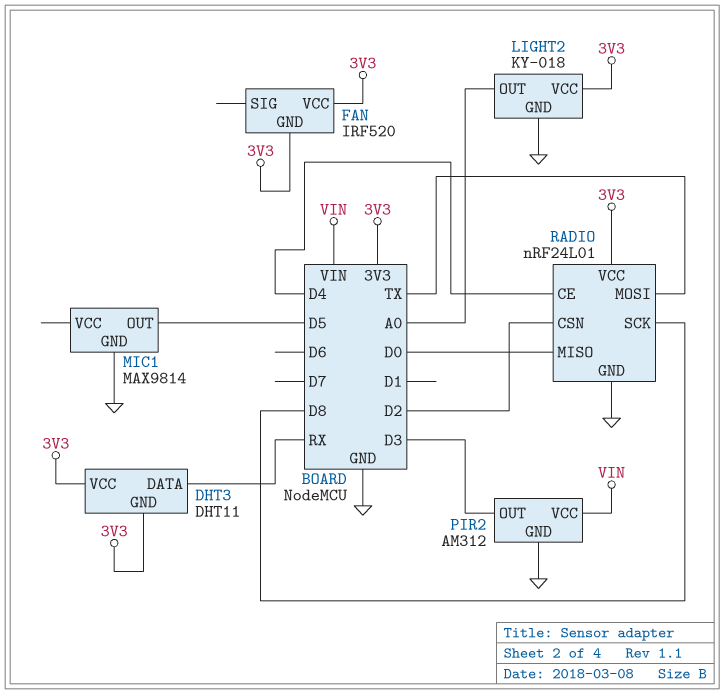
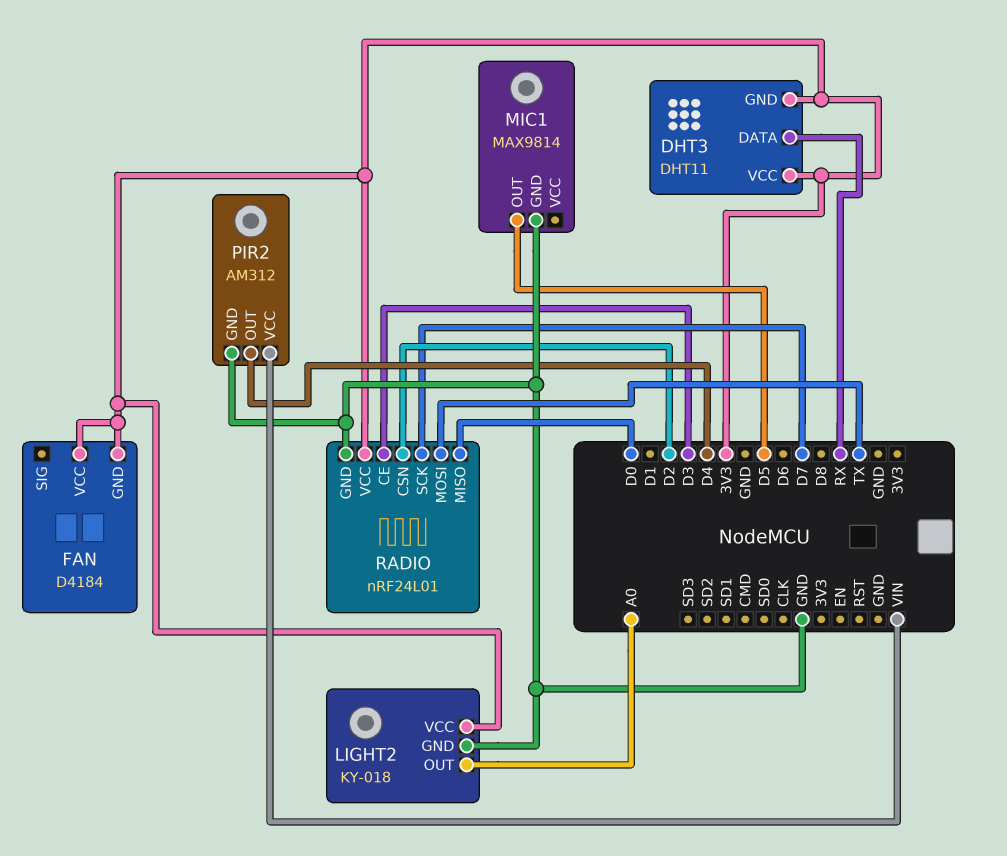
FAN: IRF520 -> D4184
PIR2 pin OUT: D3 -> D4
RADIO pin CE: D4 -> D3
RADIO pin SCK: D8 -> D7

